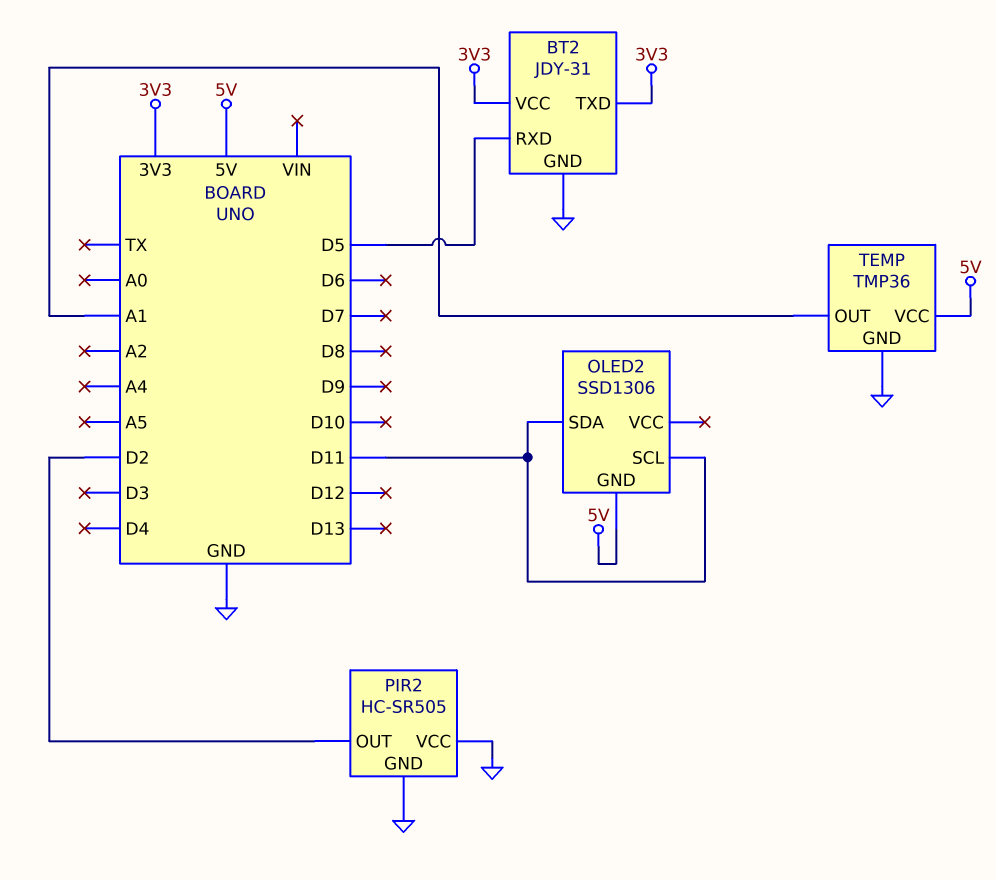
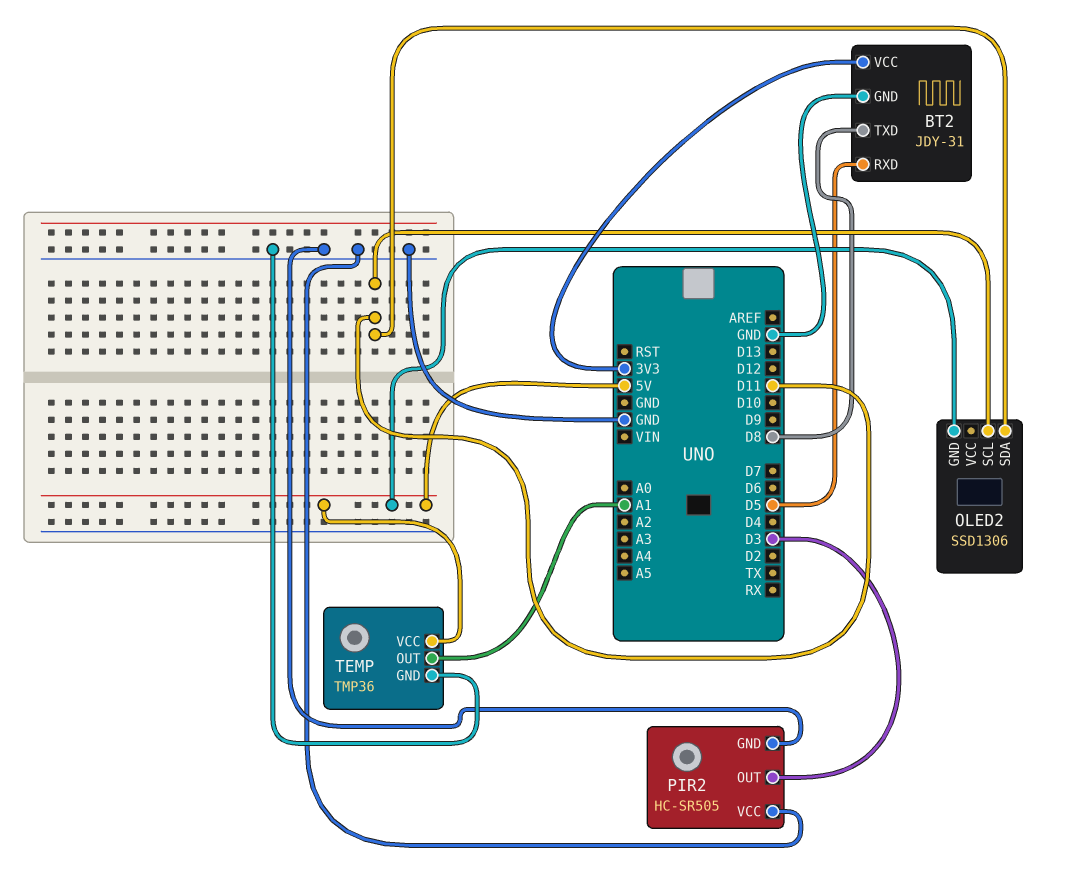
BT2 pin TXD: 3V3 -> D8
PIR2 pin OUT: D2 -> D3

